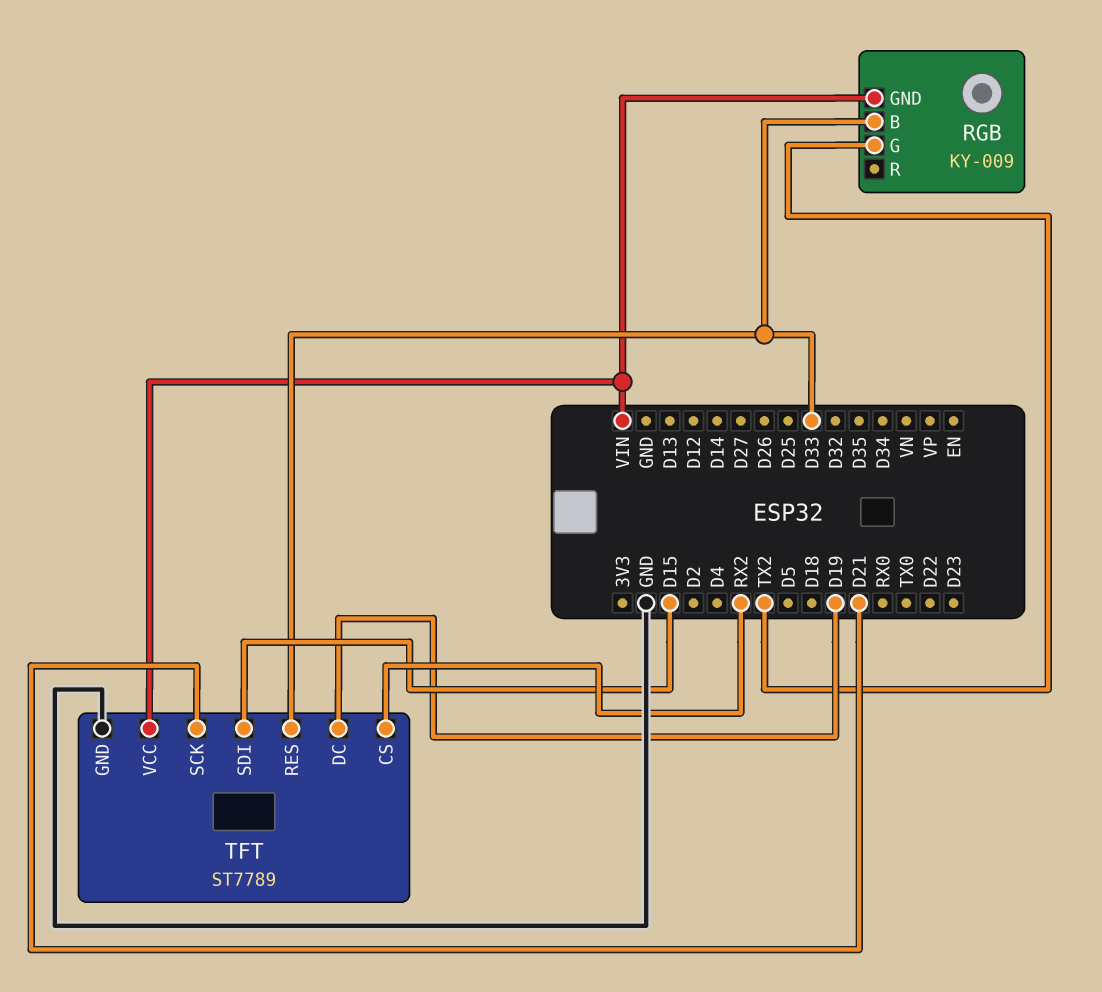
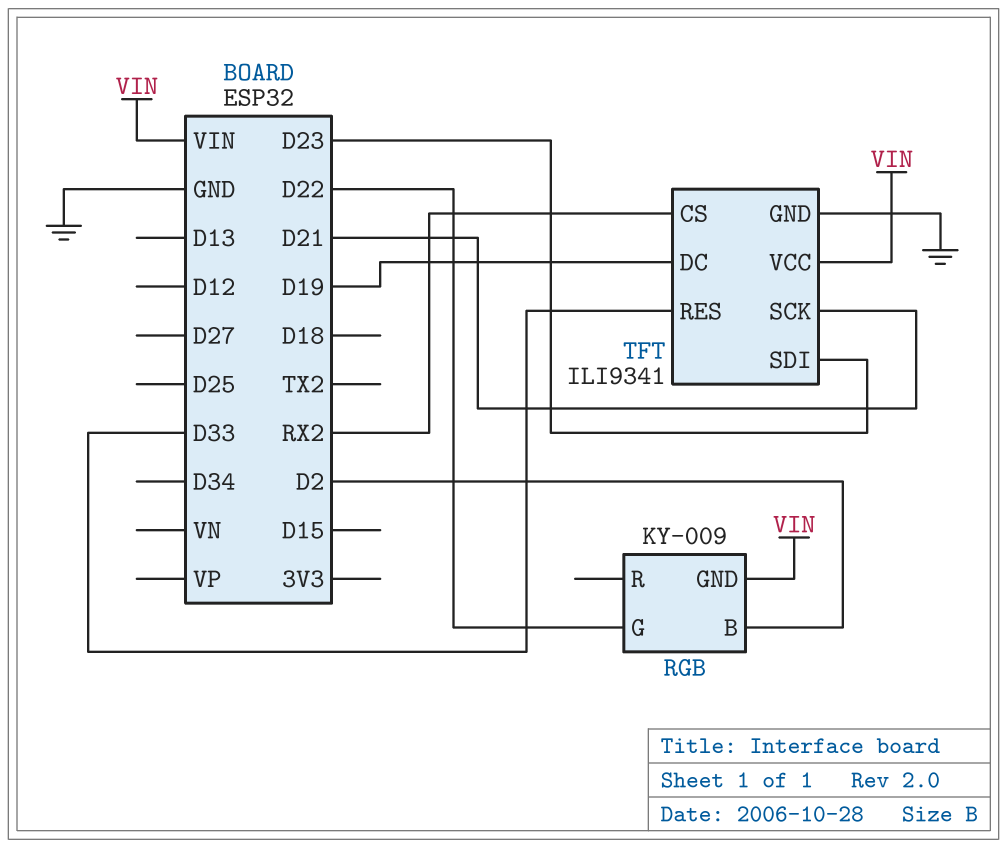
RGB pin B: D33 -> D2
RGB pin G: TX2 -> D22
TFT: ST7789 -> ILI9341
TFT pin SDI: D15 -> D23

